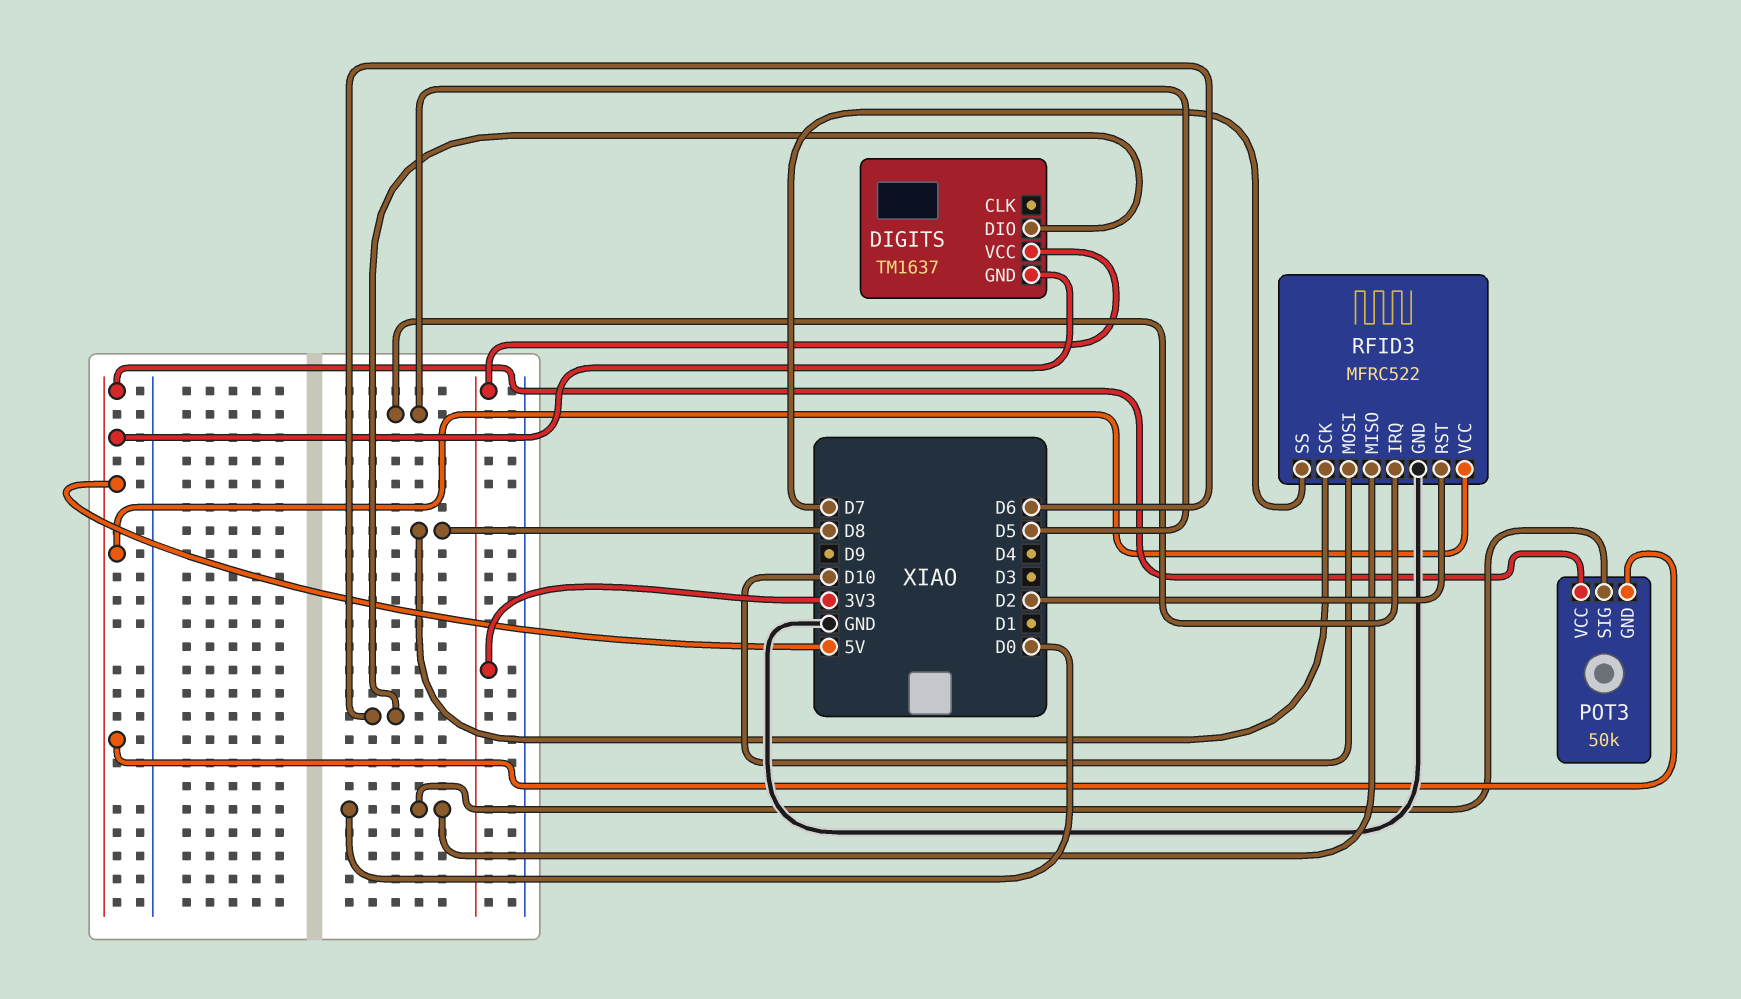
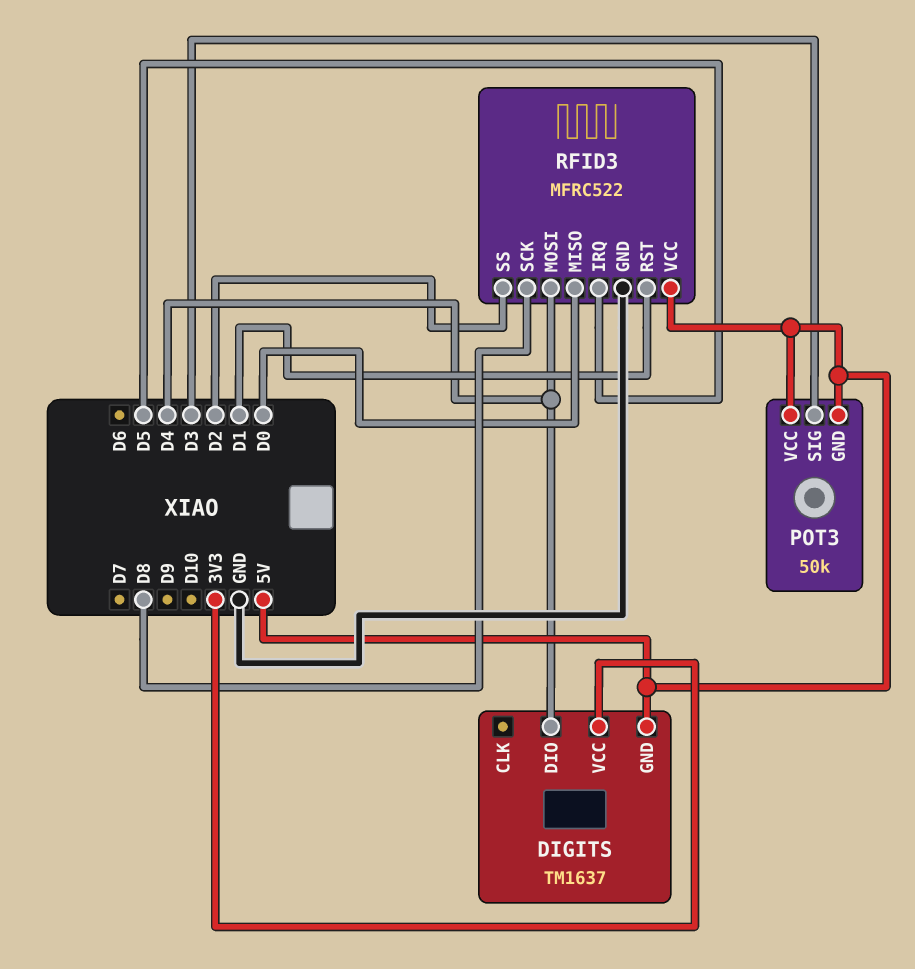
DIGITS pin DIO: D6 -> D4
POT3 pin SIG: D0 -> D3
RFID3 pin MOSI: D10 -> D4
RFID3 pin RST: D2 -> D1
RFID3 pin SS: D7 -> D2

